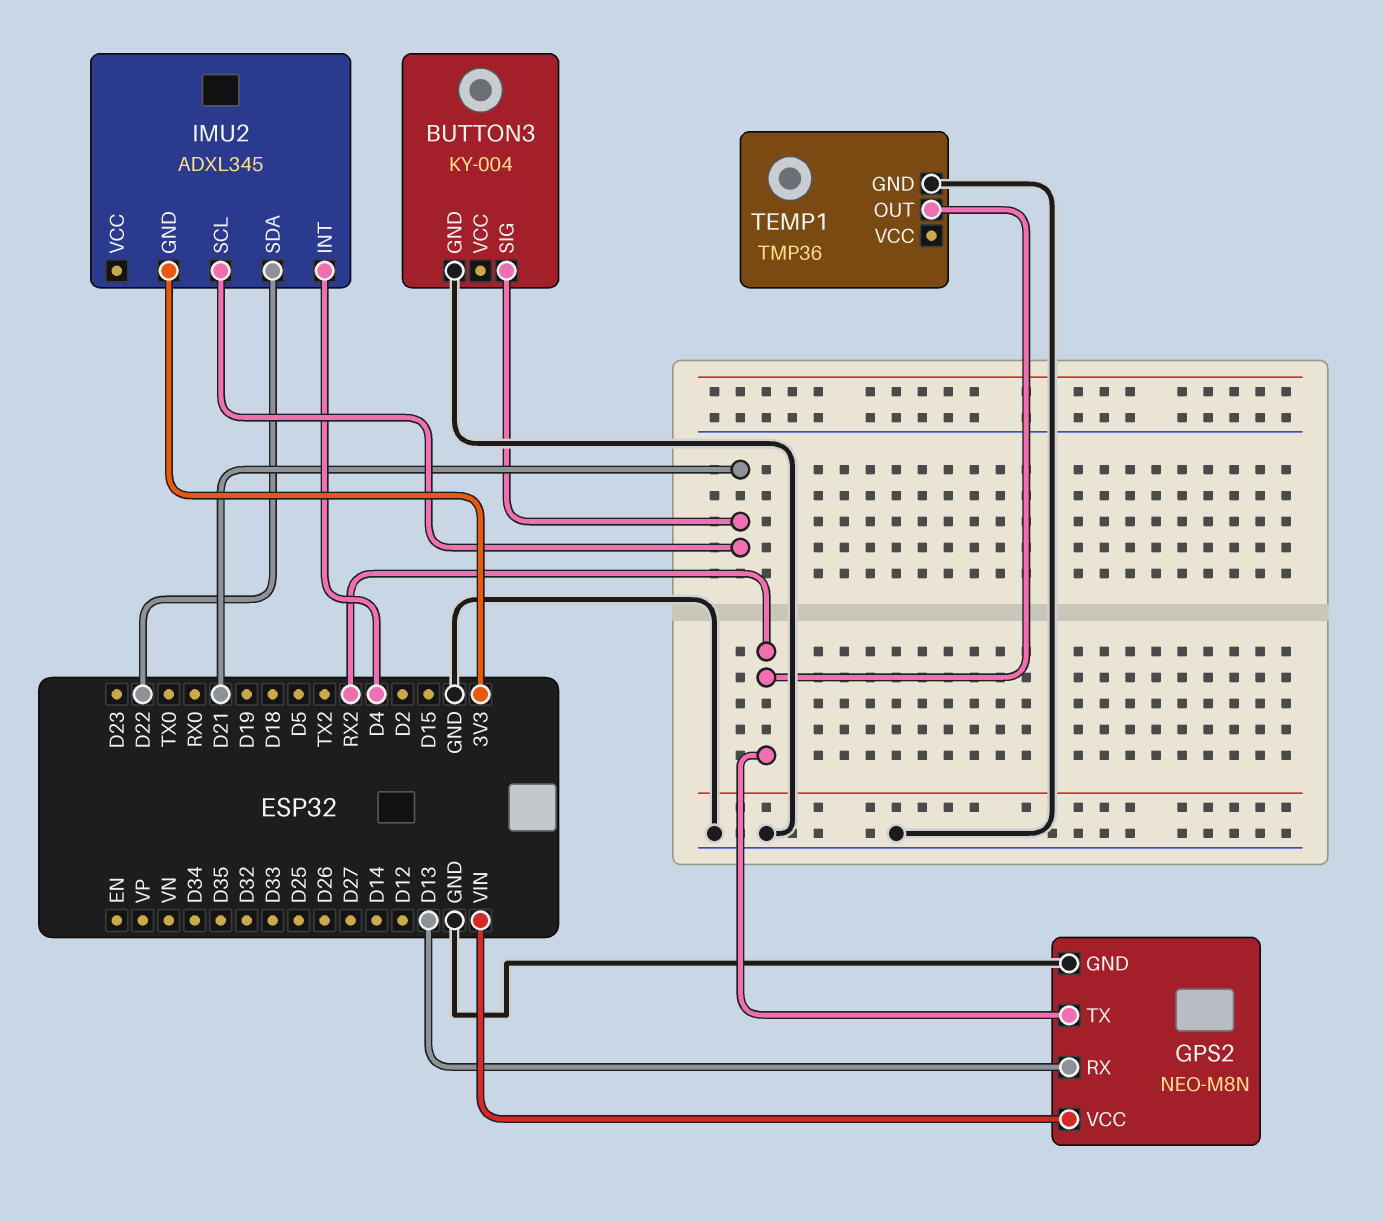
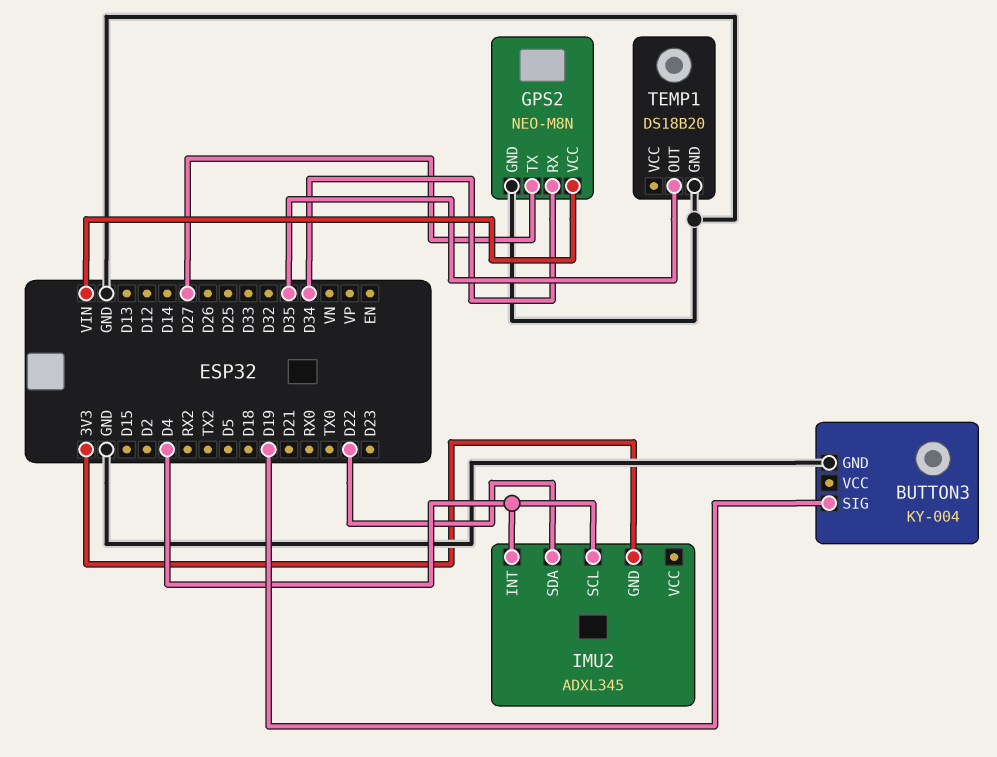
BUTTON3 pin SIG: D21 -> D19
GPS2 pin RX: D13 -> D34
GPS2 pin TX: RX2 -> D27
IMU2 pin SCL: D21 -> D4
TEMP1: TMP36 -> DS18B20
TEMP1 pin OUT: RX2 -> D35

